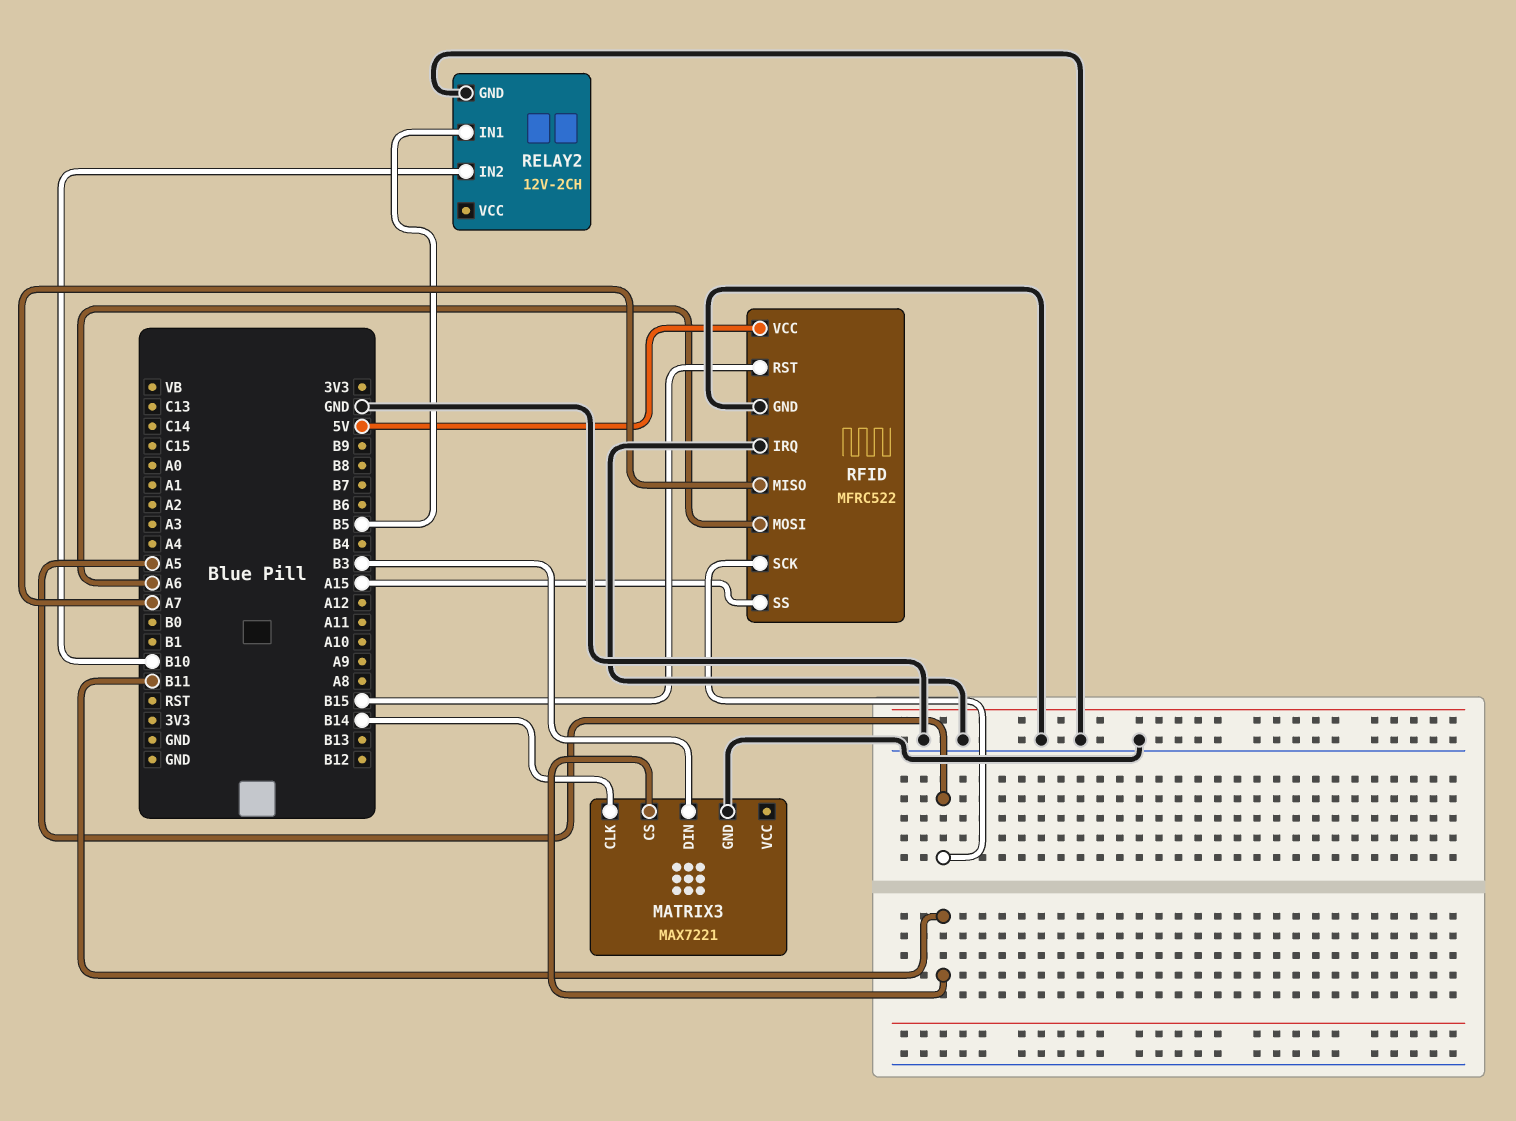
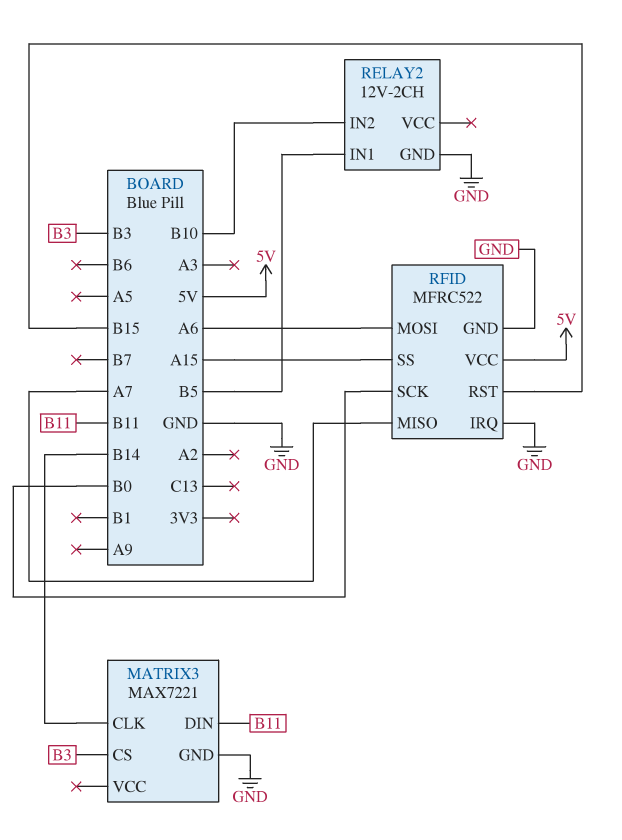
MATRIX3 pin CS: B11 -> B3
MATRIX3 pin DIN: B3 -> B11
RFID pin SCK: A5 -> B0

